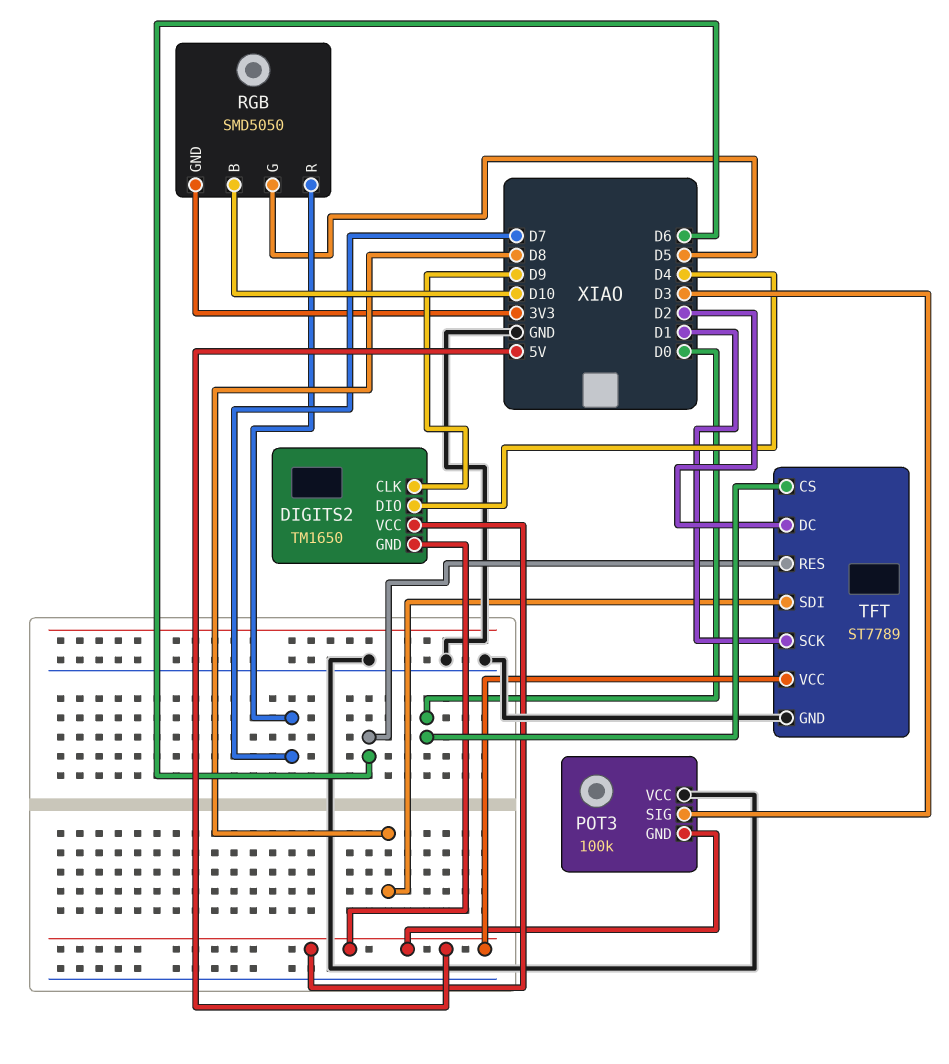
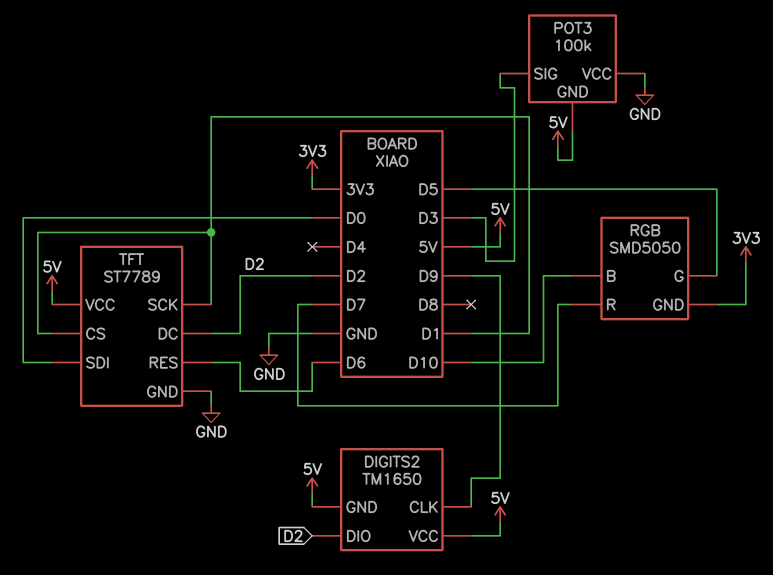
DIGITS2 pin DIO: D4 -> D2
TFT pin CS: D0 -> D1
TFT pin SDI: D8 -> D0

